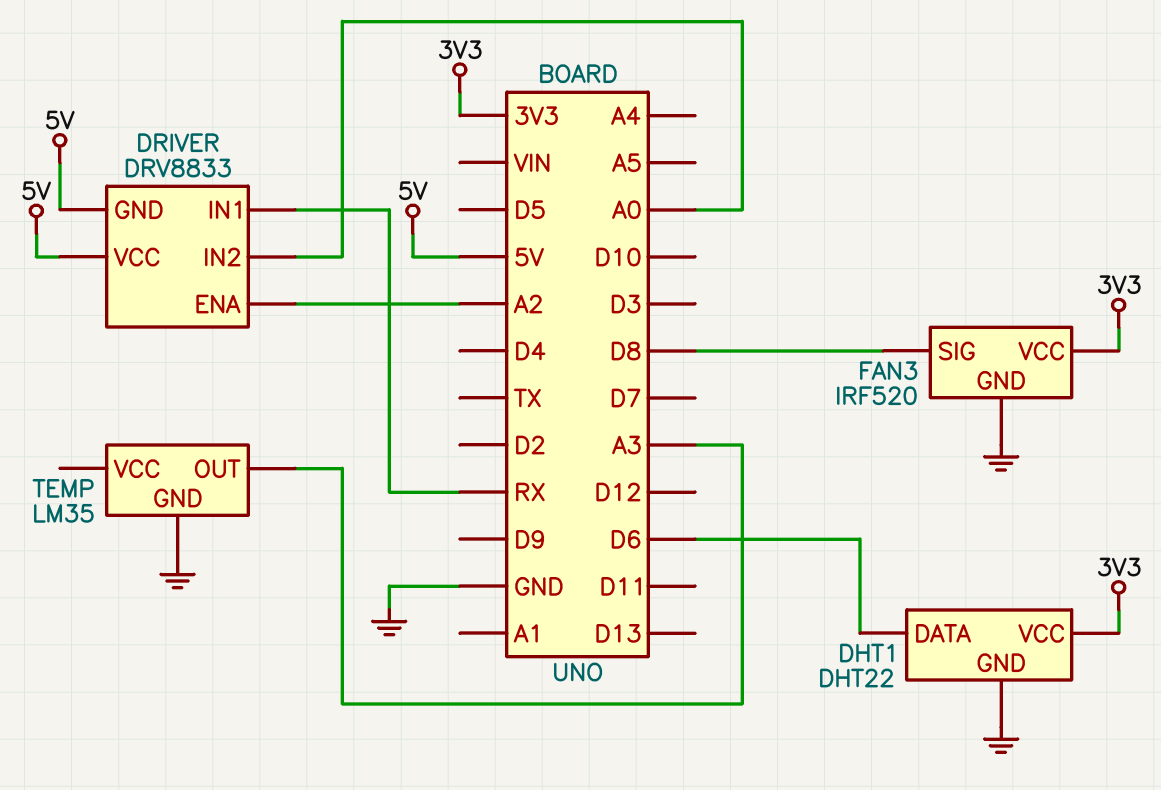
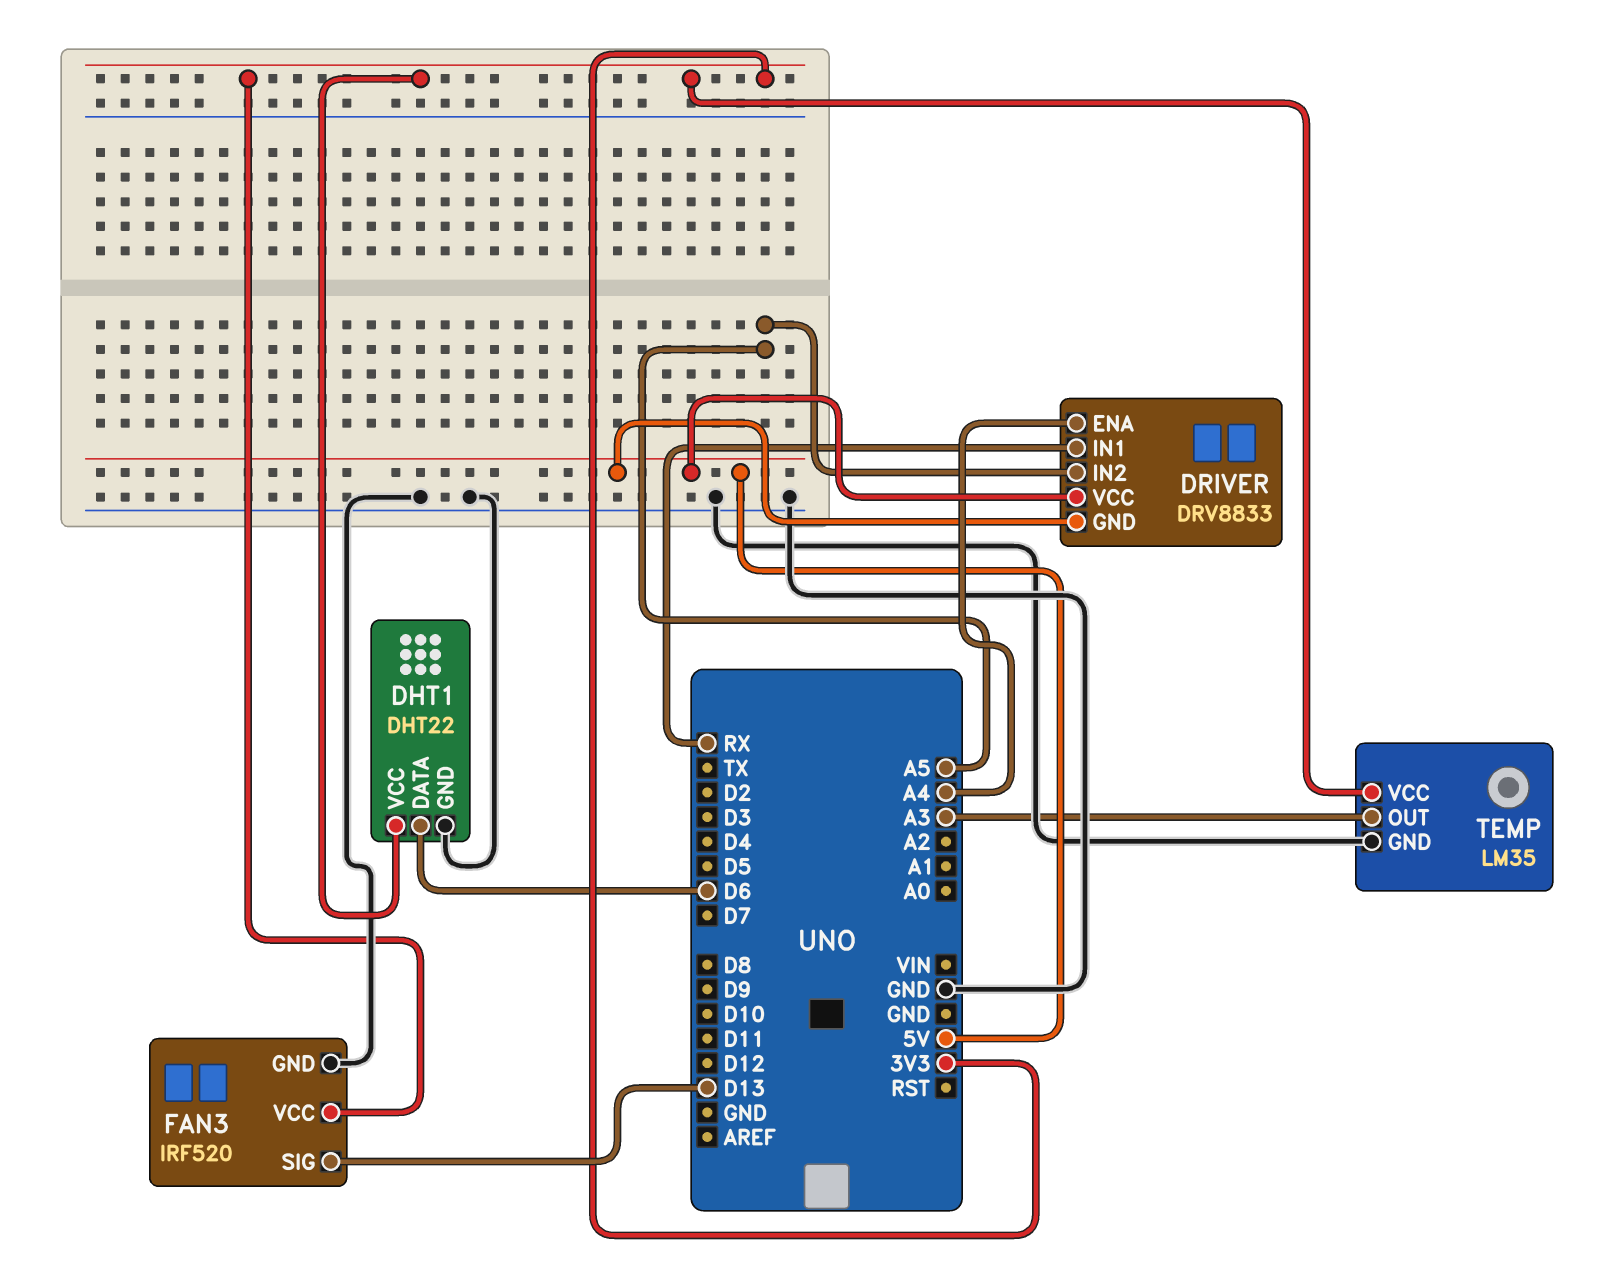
DRIVER pin ENA: A2 -> A4
DRIVER pin IN2: A0 -> A5
FAN3 pin SIG: D8 -> D13
TEMP pin VCC: none -> 3V3

